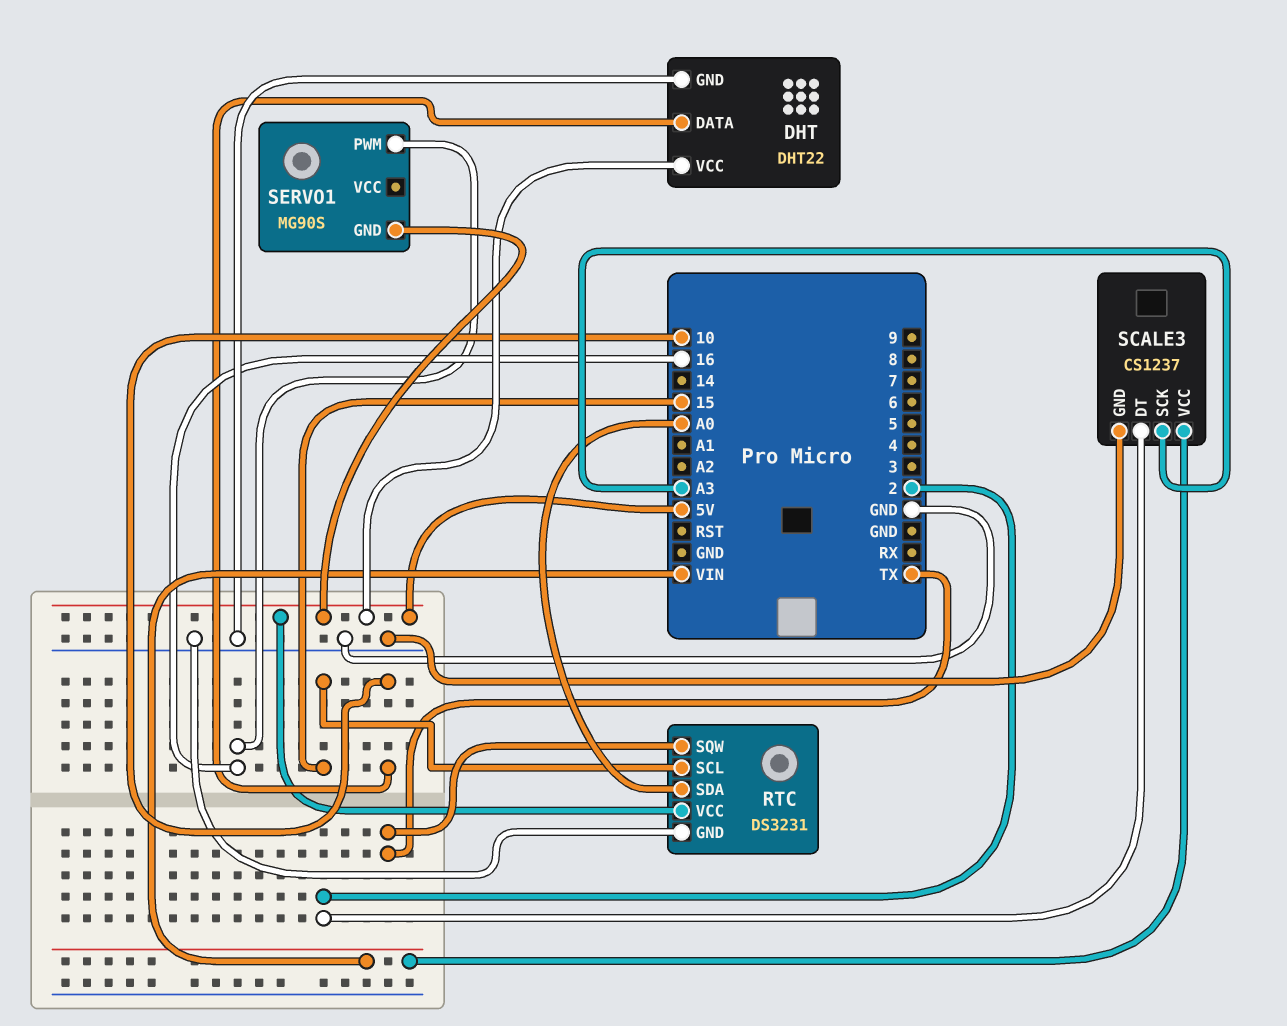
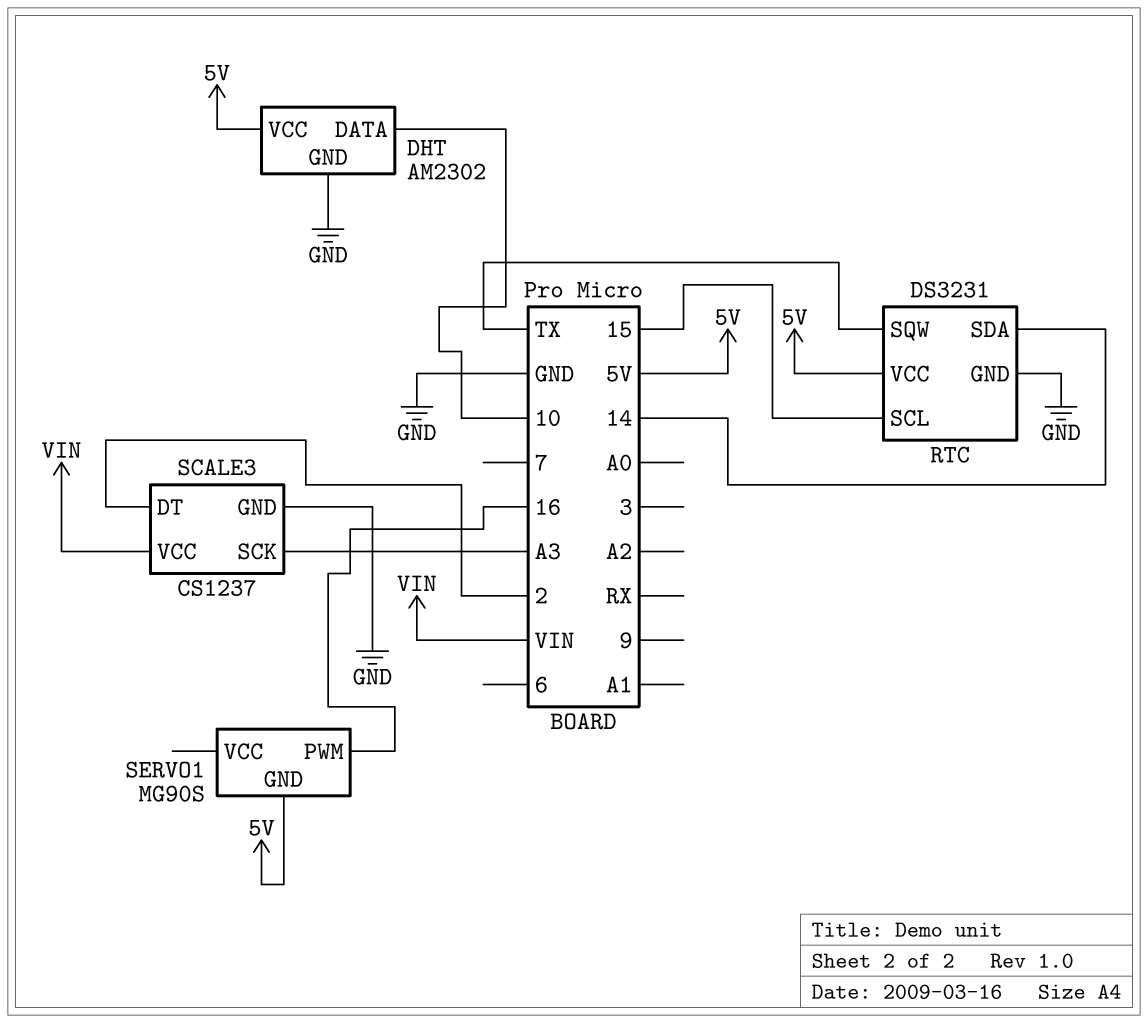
DHT: DHT22 -> AM2302
RTC pin SDA: A0 -> 14

